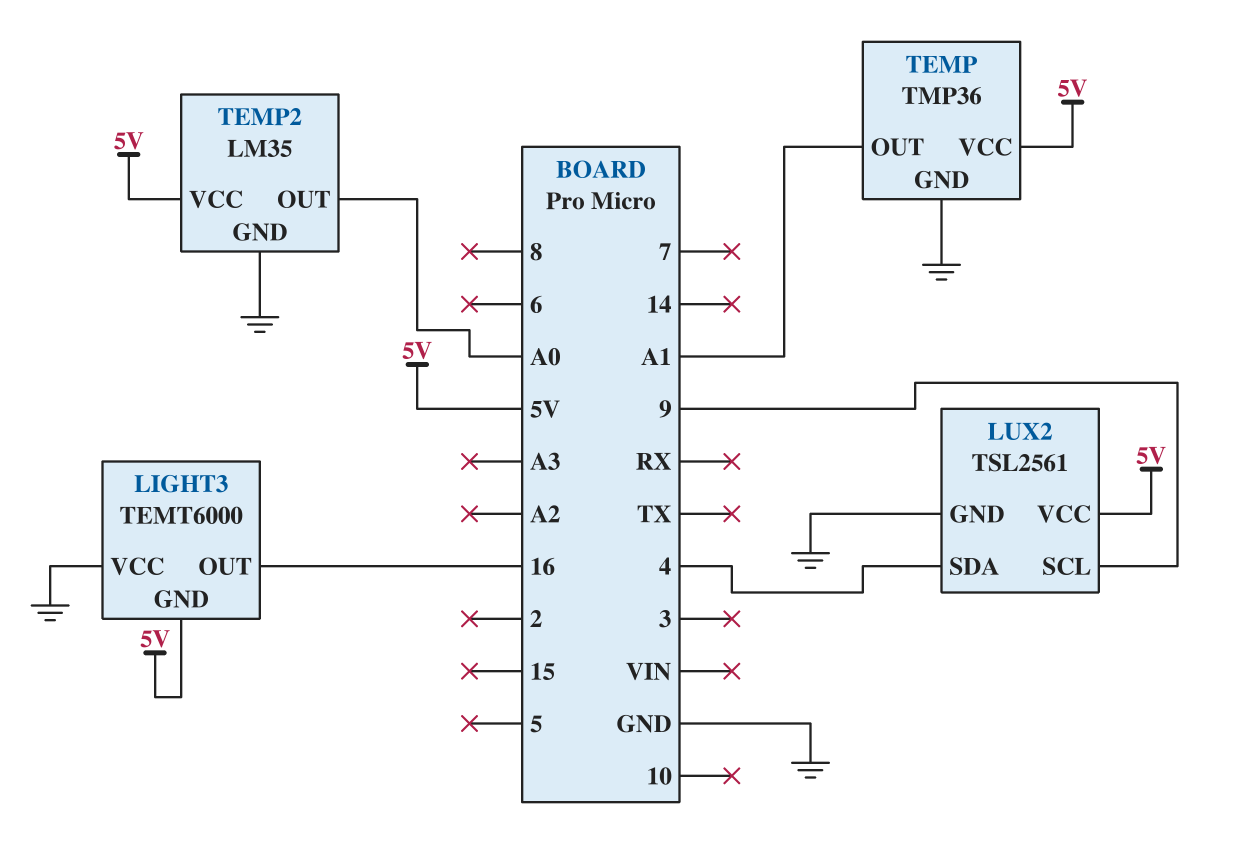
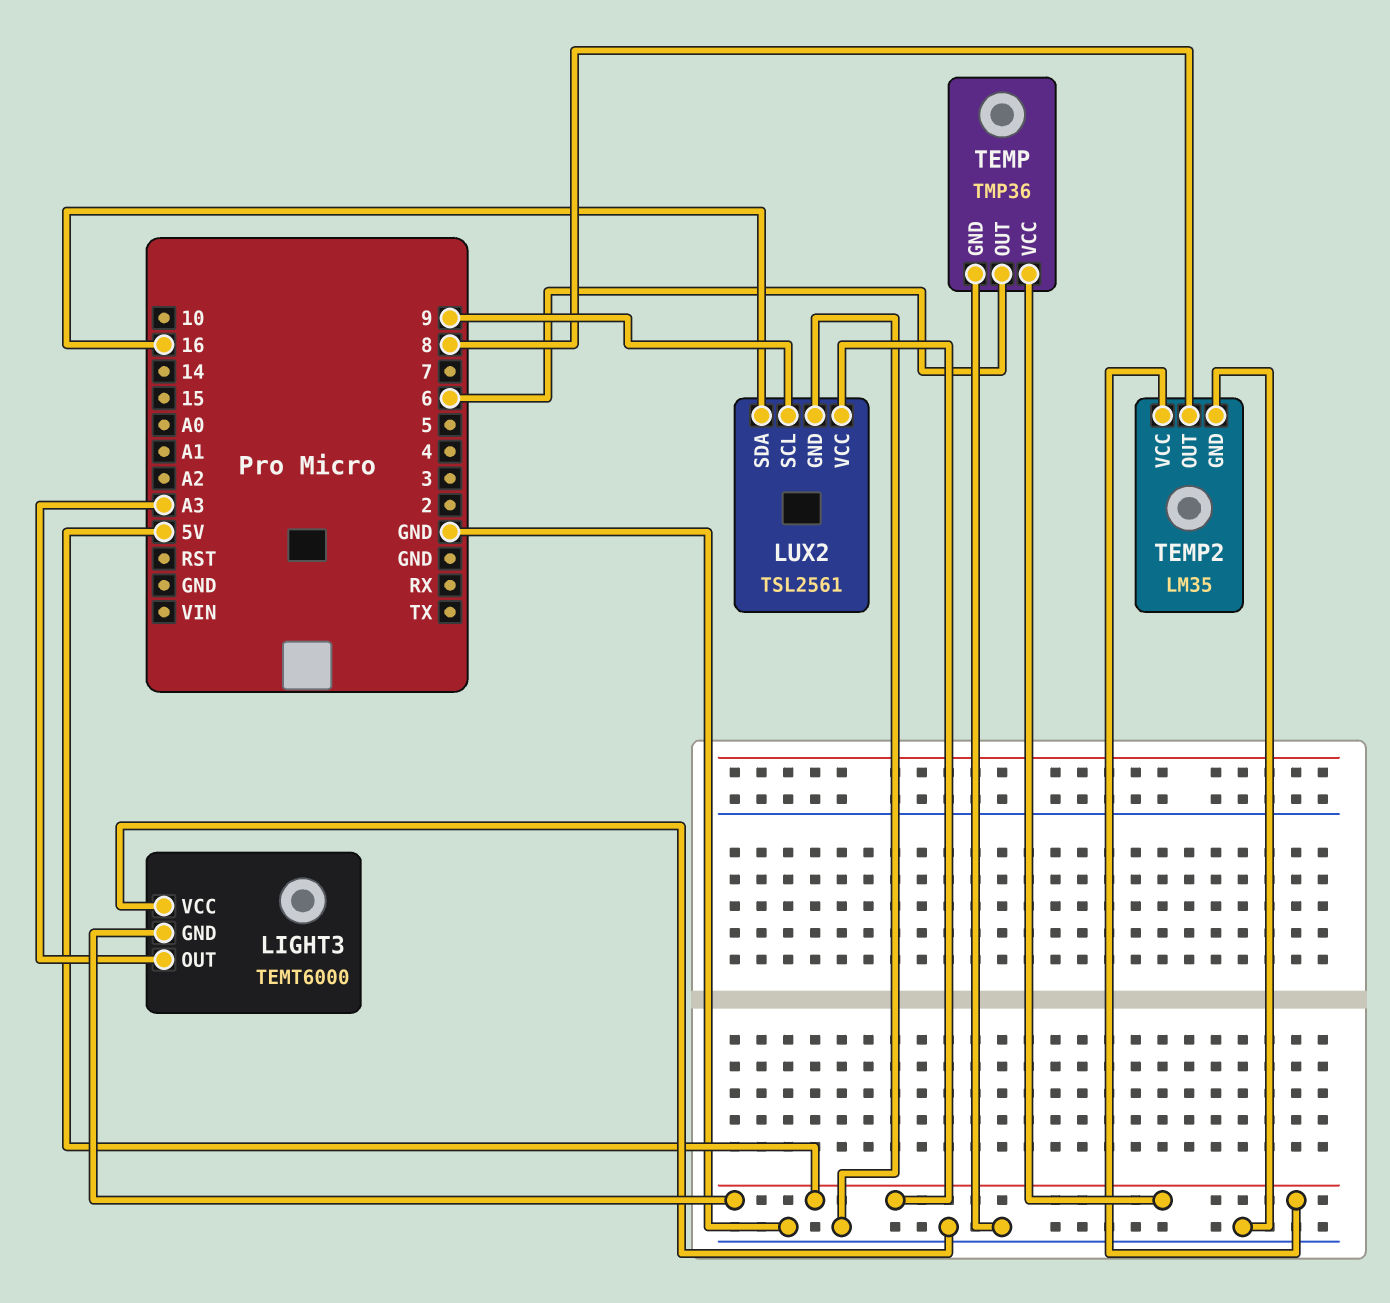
LIGHT3 pin OUT: 16 -> A3
LUX2 pin SDA: 4 -> 16
TEMP pin OUT: A1 -> 6
TEMP2 pin OUT: A0 -> 8

